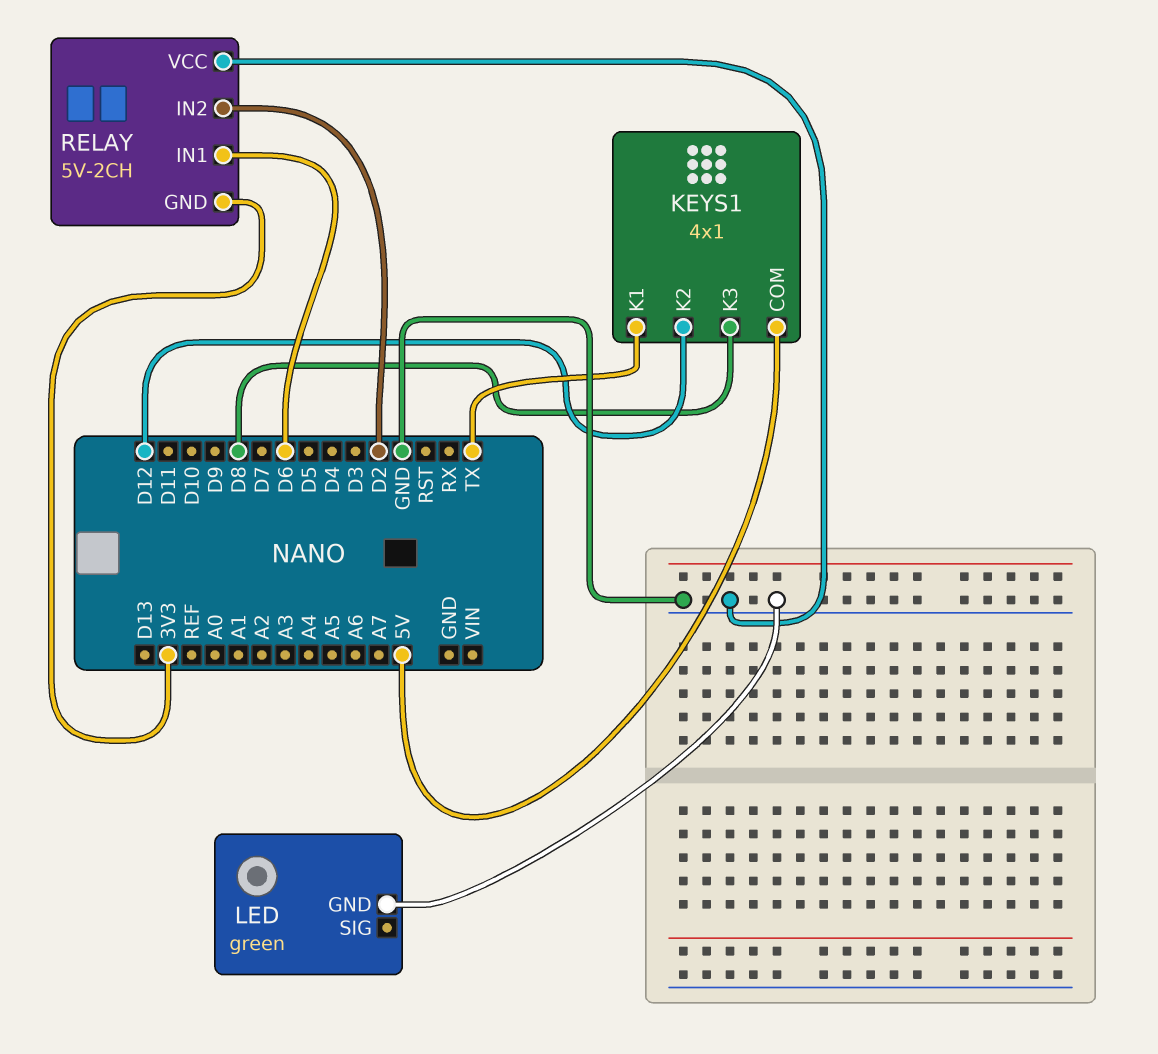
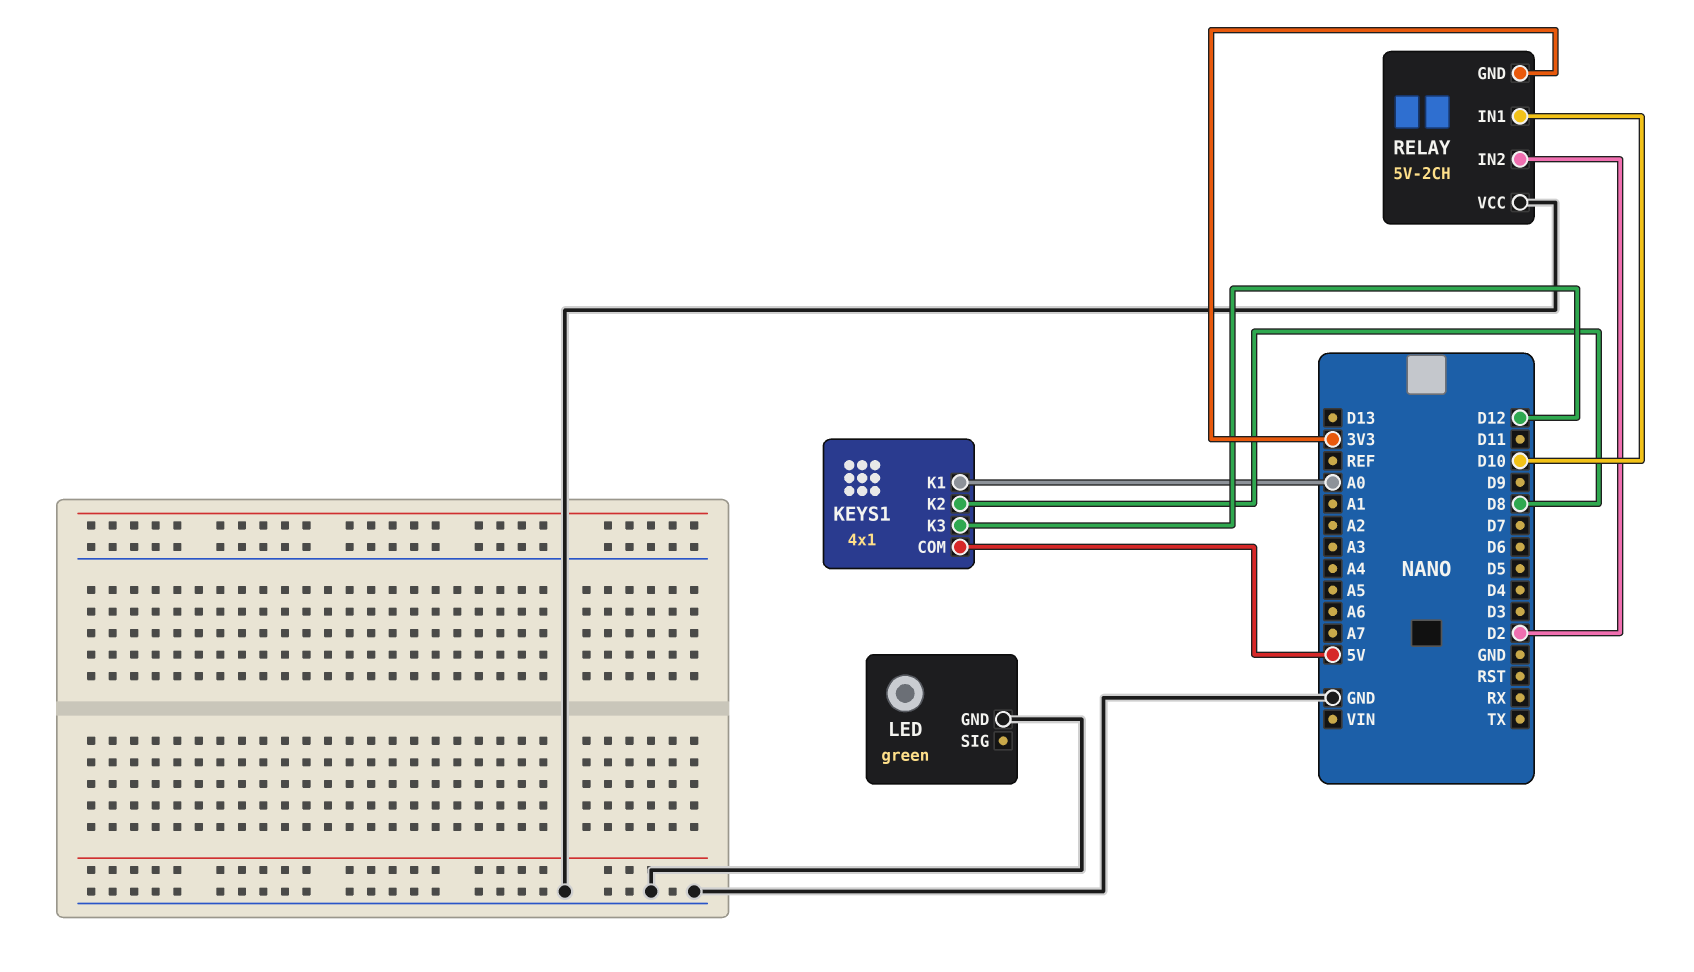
KEYS1 pin K1: TX -> A0
KEYS1 pin K2: D12 -> D8
KEYS1 pin K3: D8 -> D12
RELAY pin IN1: D6 -> D10

